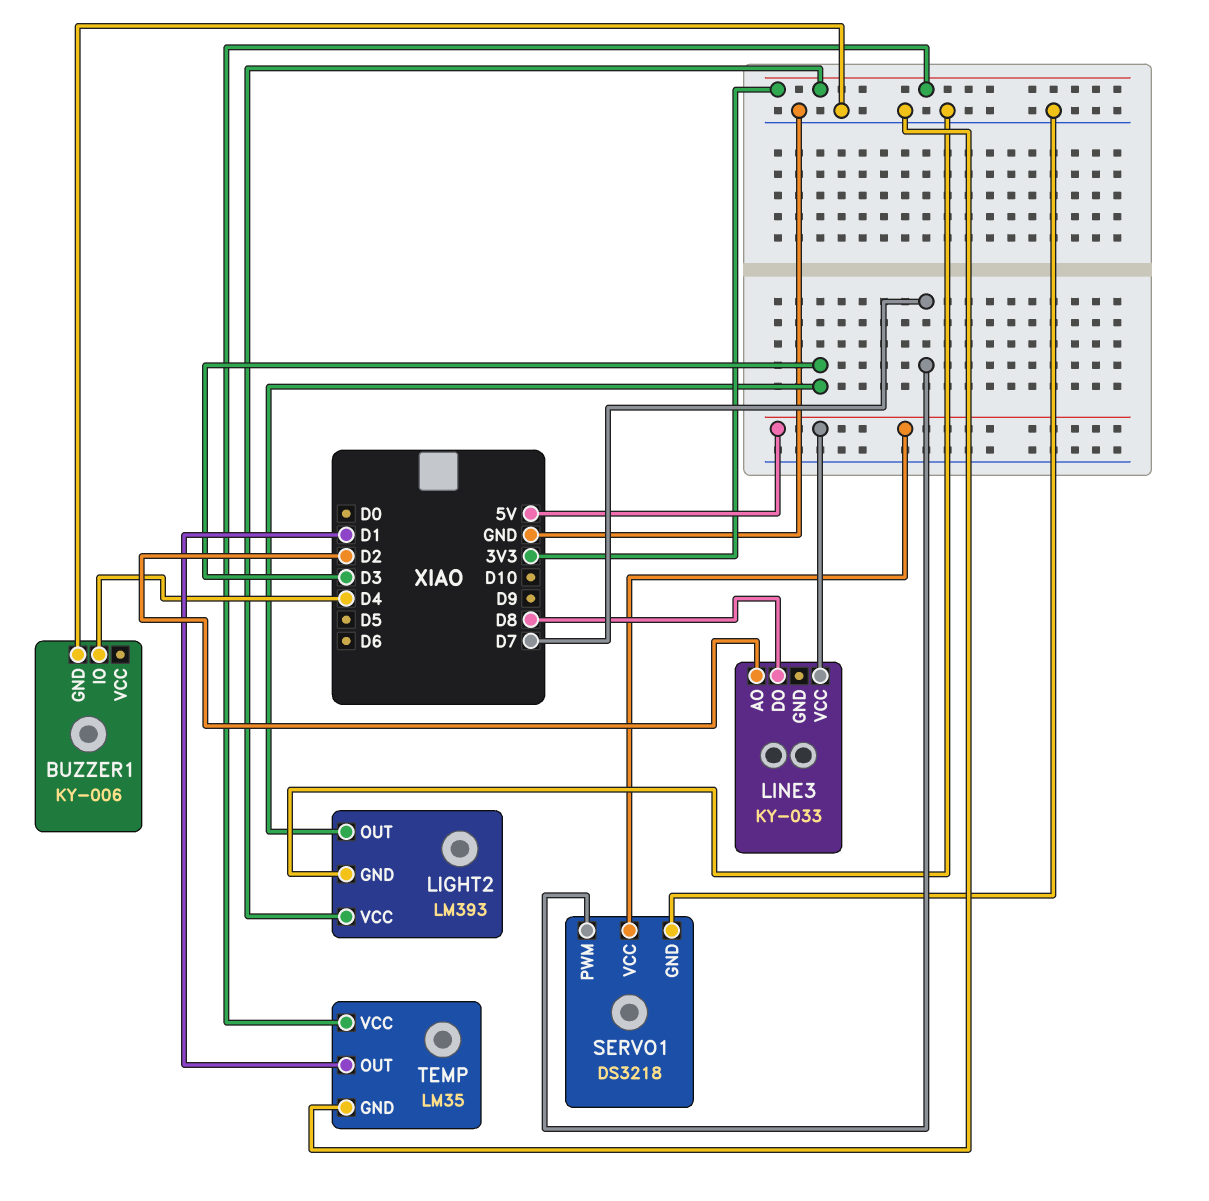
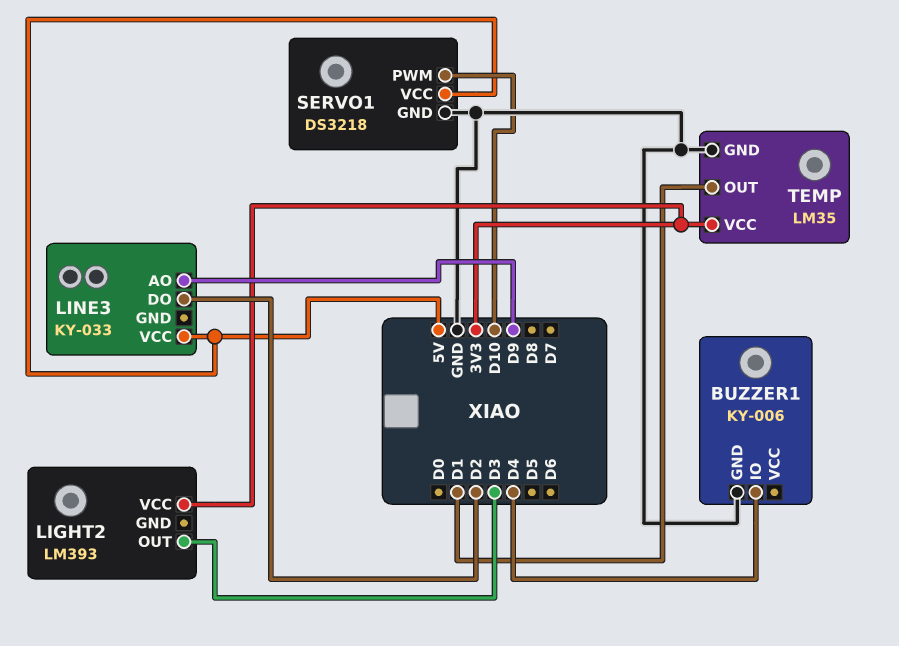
LIGHT2 pin GND: GND -> none
LINE3 pin AO: D2 -> D9
LINE3 pin DO: D8 -> D2
SERVO1 pin PWM: D7 -> D10

